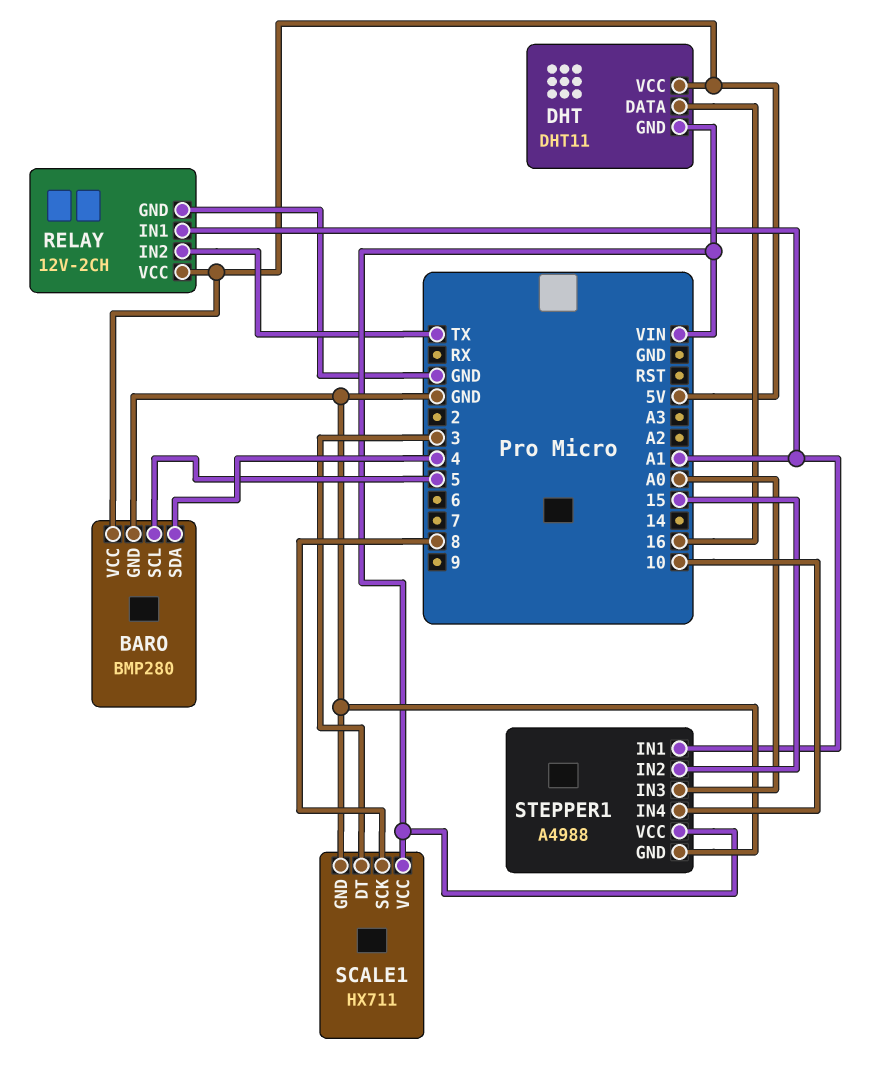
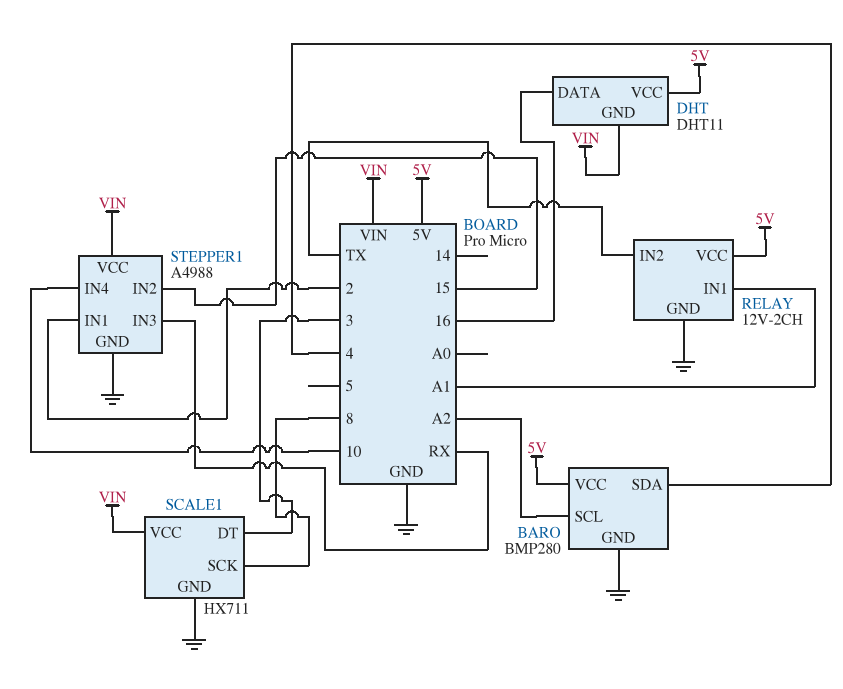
BARO pin SCL: 5 -> A2
STEPPER1 pin IN1: A1 -> 2
STEPPER1 pin IN3: A0 -> RX

